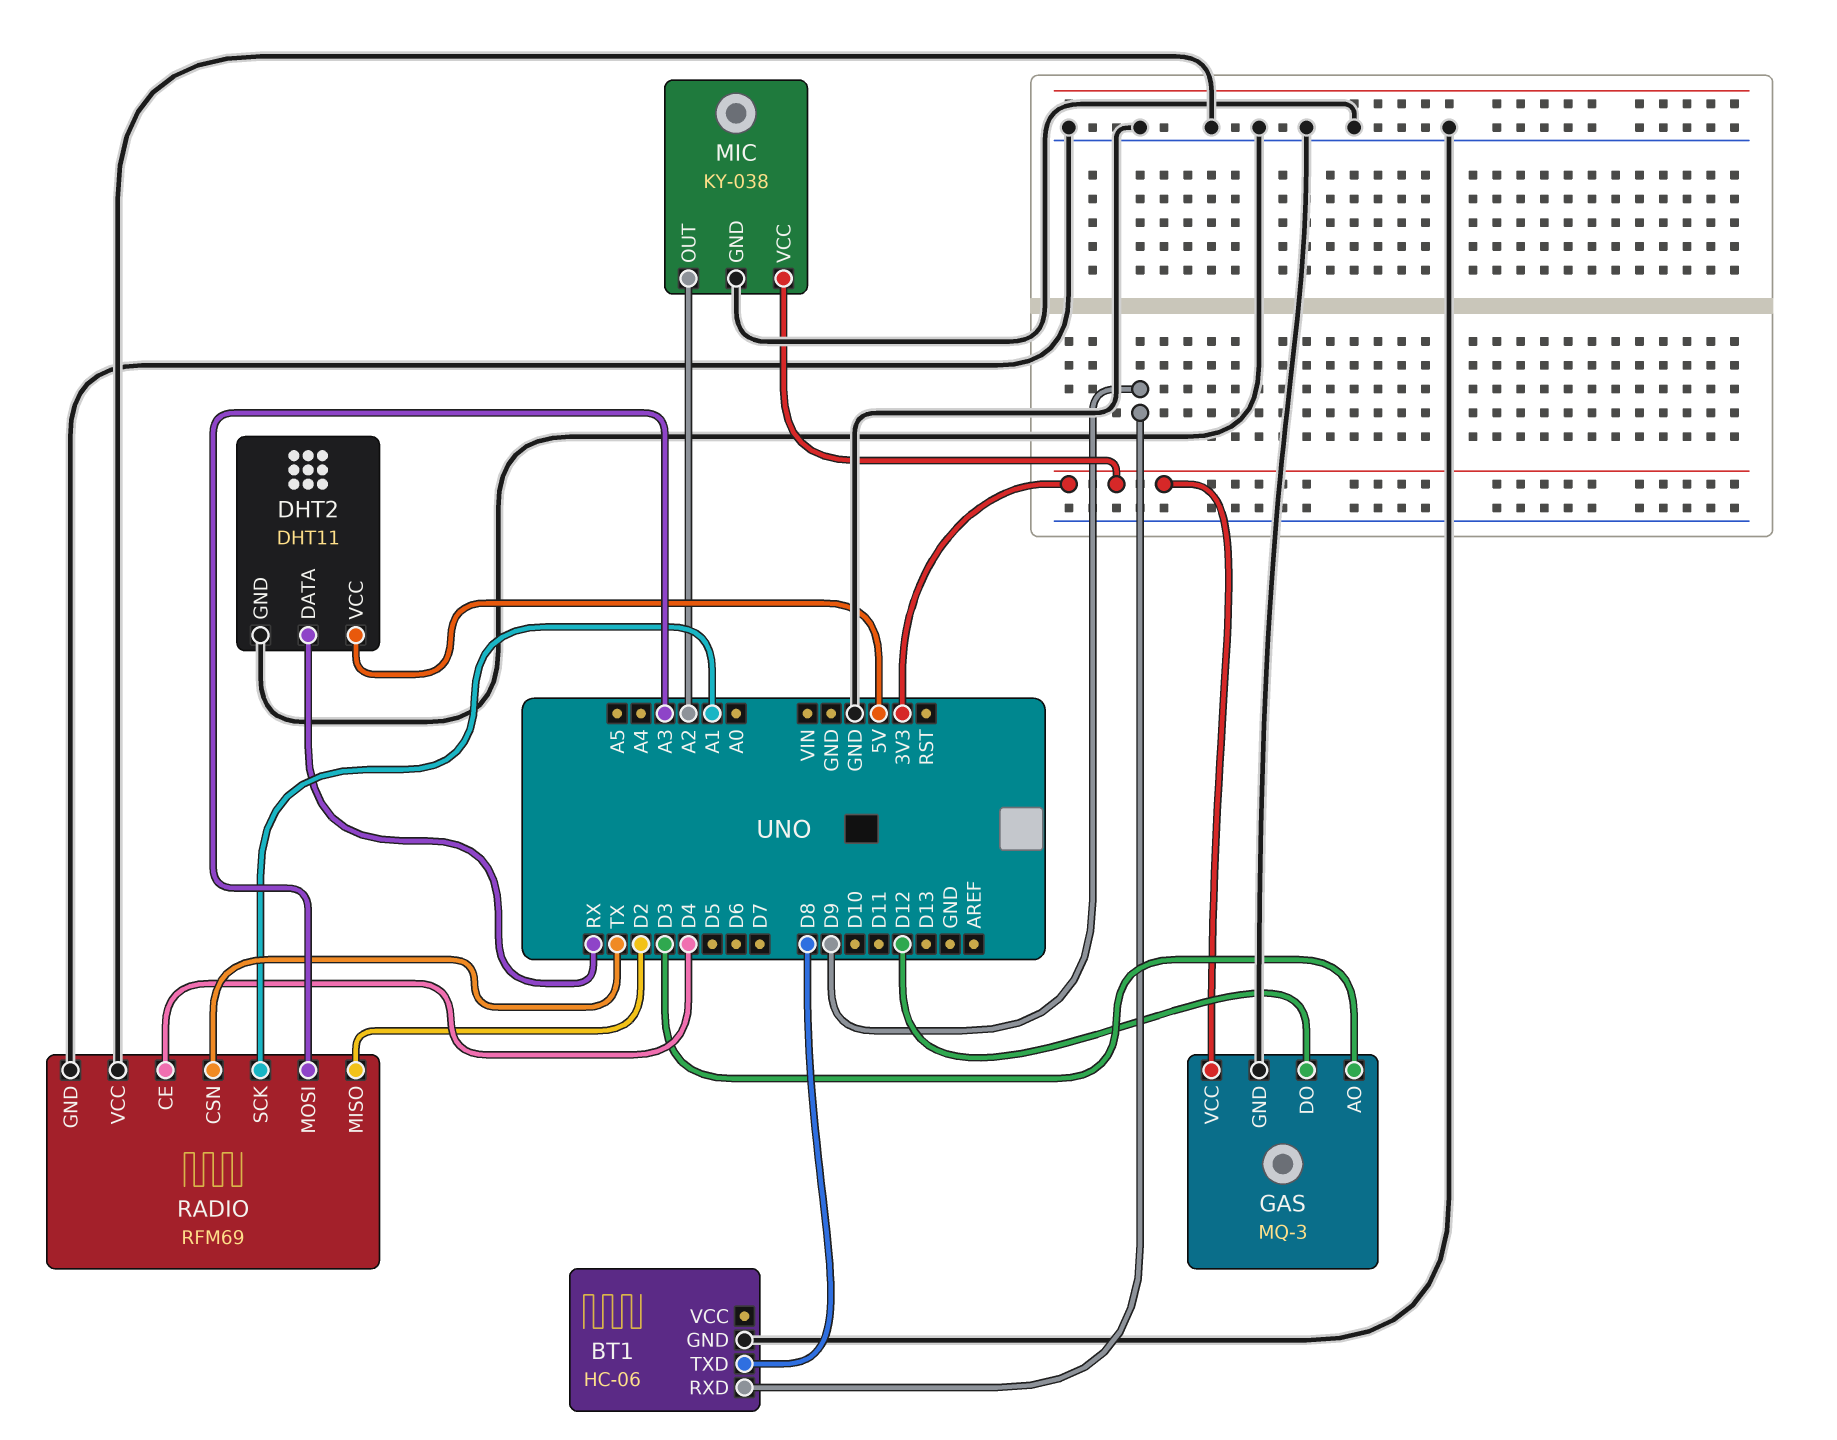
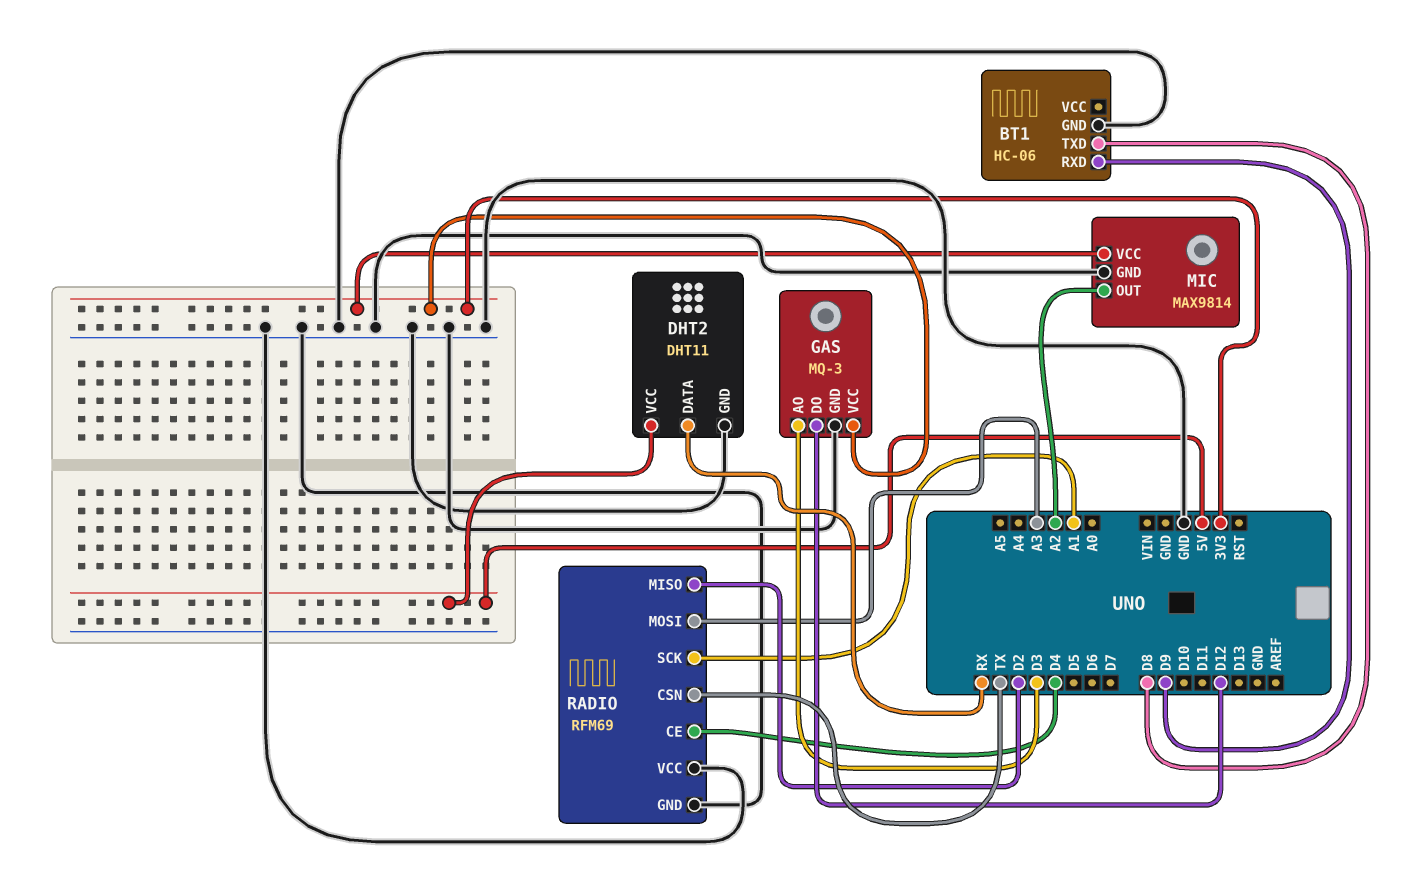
MIC: KY-038 -> MAX9814

